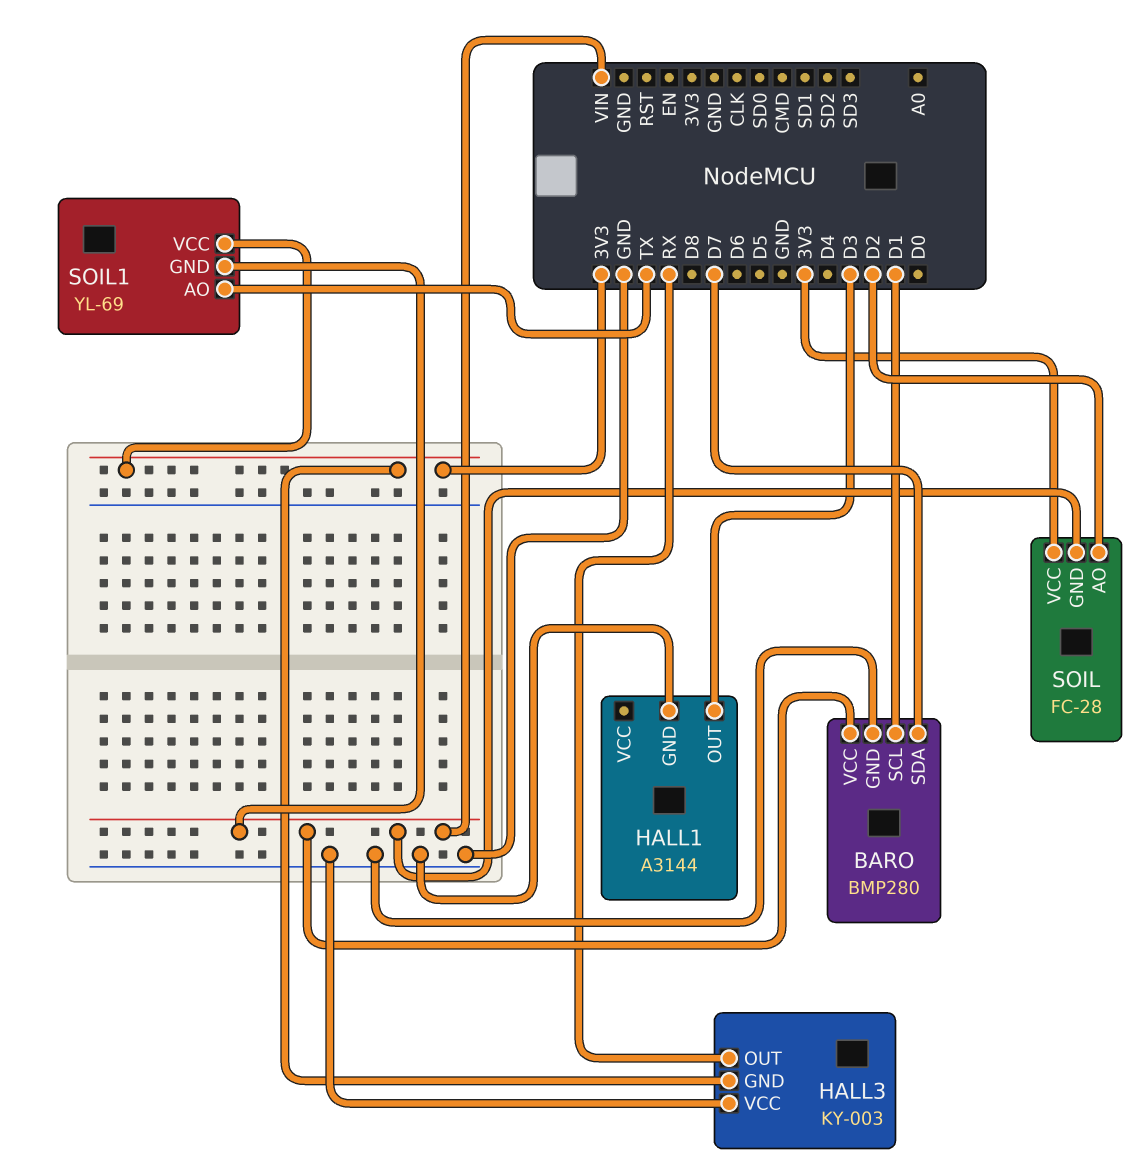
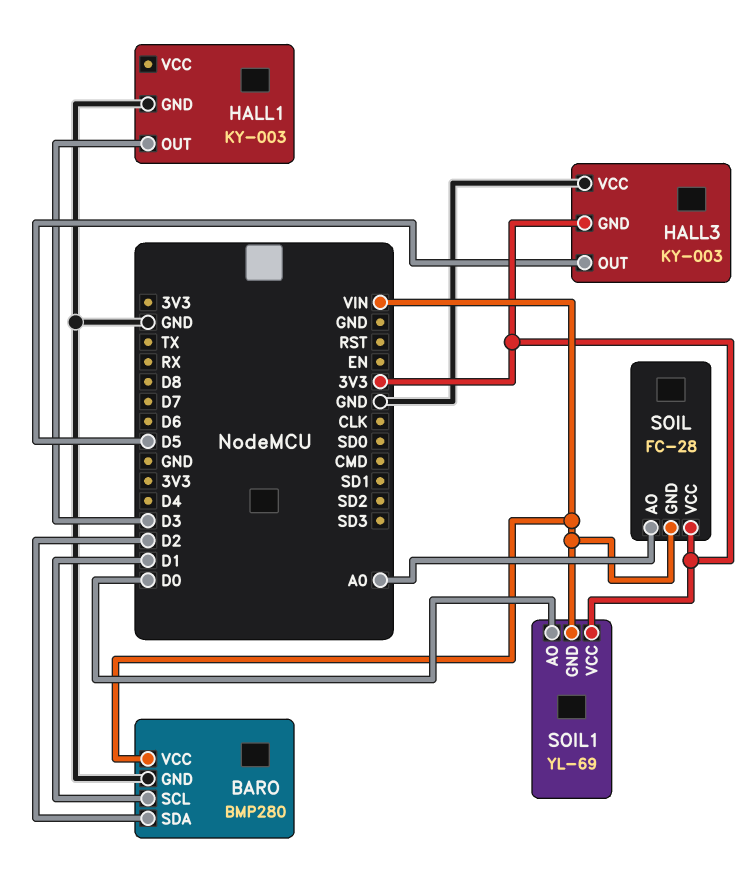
BARO pin SDA: D7 -> D2
HALL1: A3144 -> KY-003
HALL3 pin OUT: RX -> D5
SOIL pin AO: D2 -> A0
SOIL1 pin AO: TX -> D0

